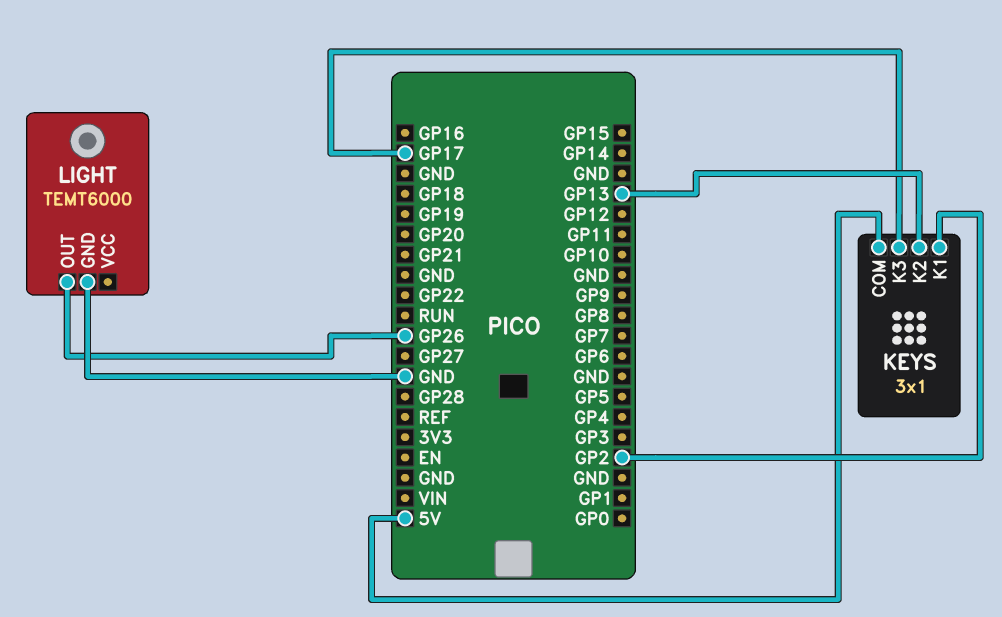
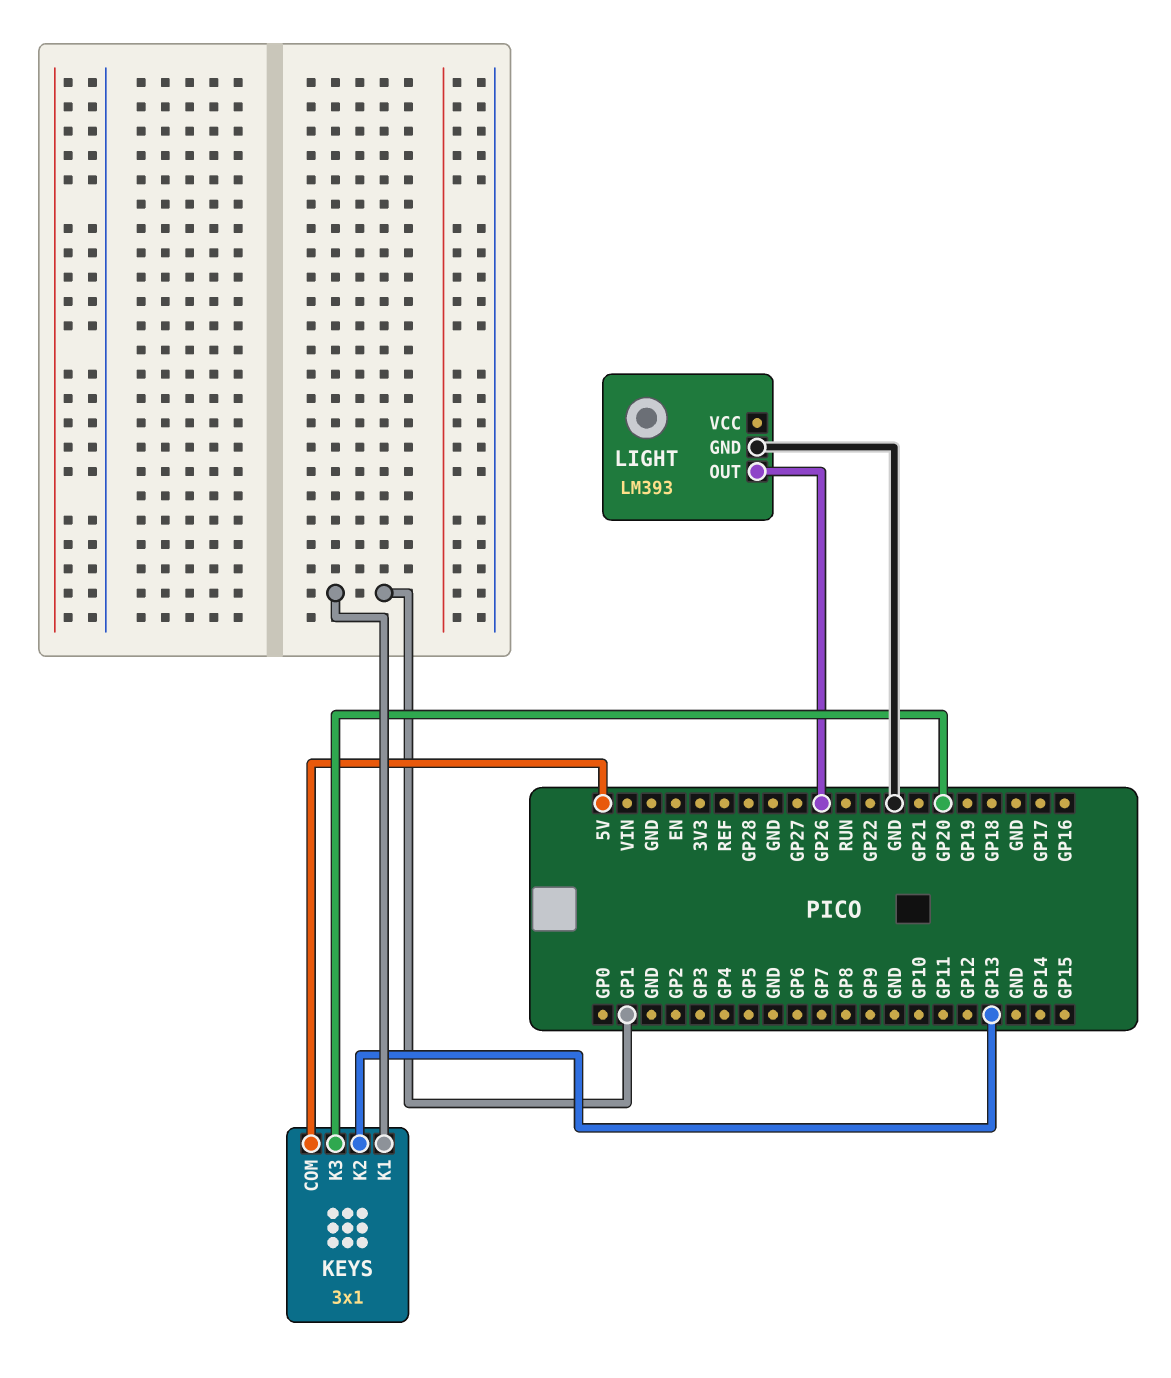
KEYS pin K1: GP2 -> GP1
KEYS pin K3: GP17 -> GP20
LIGHT: TEMT6000 -> LM393

